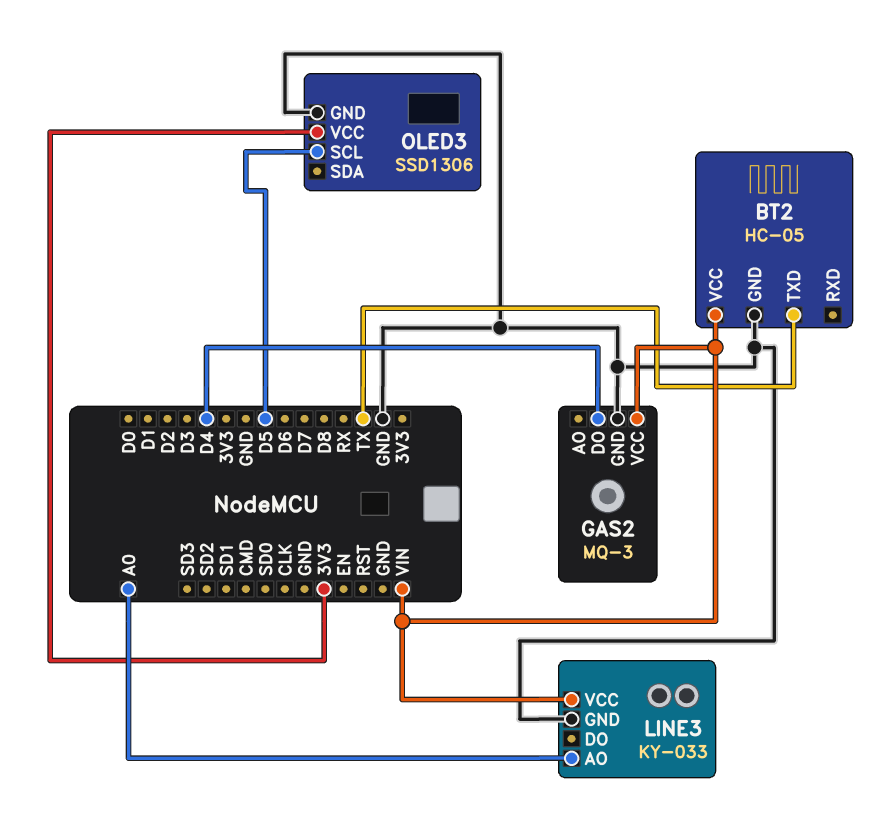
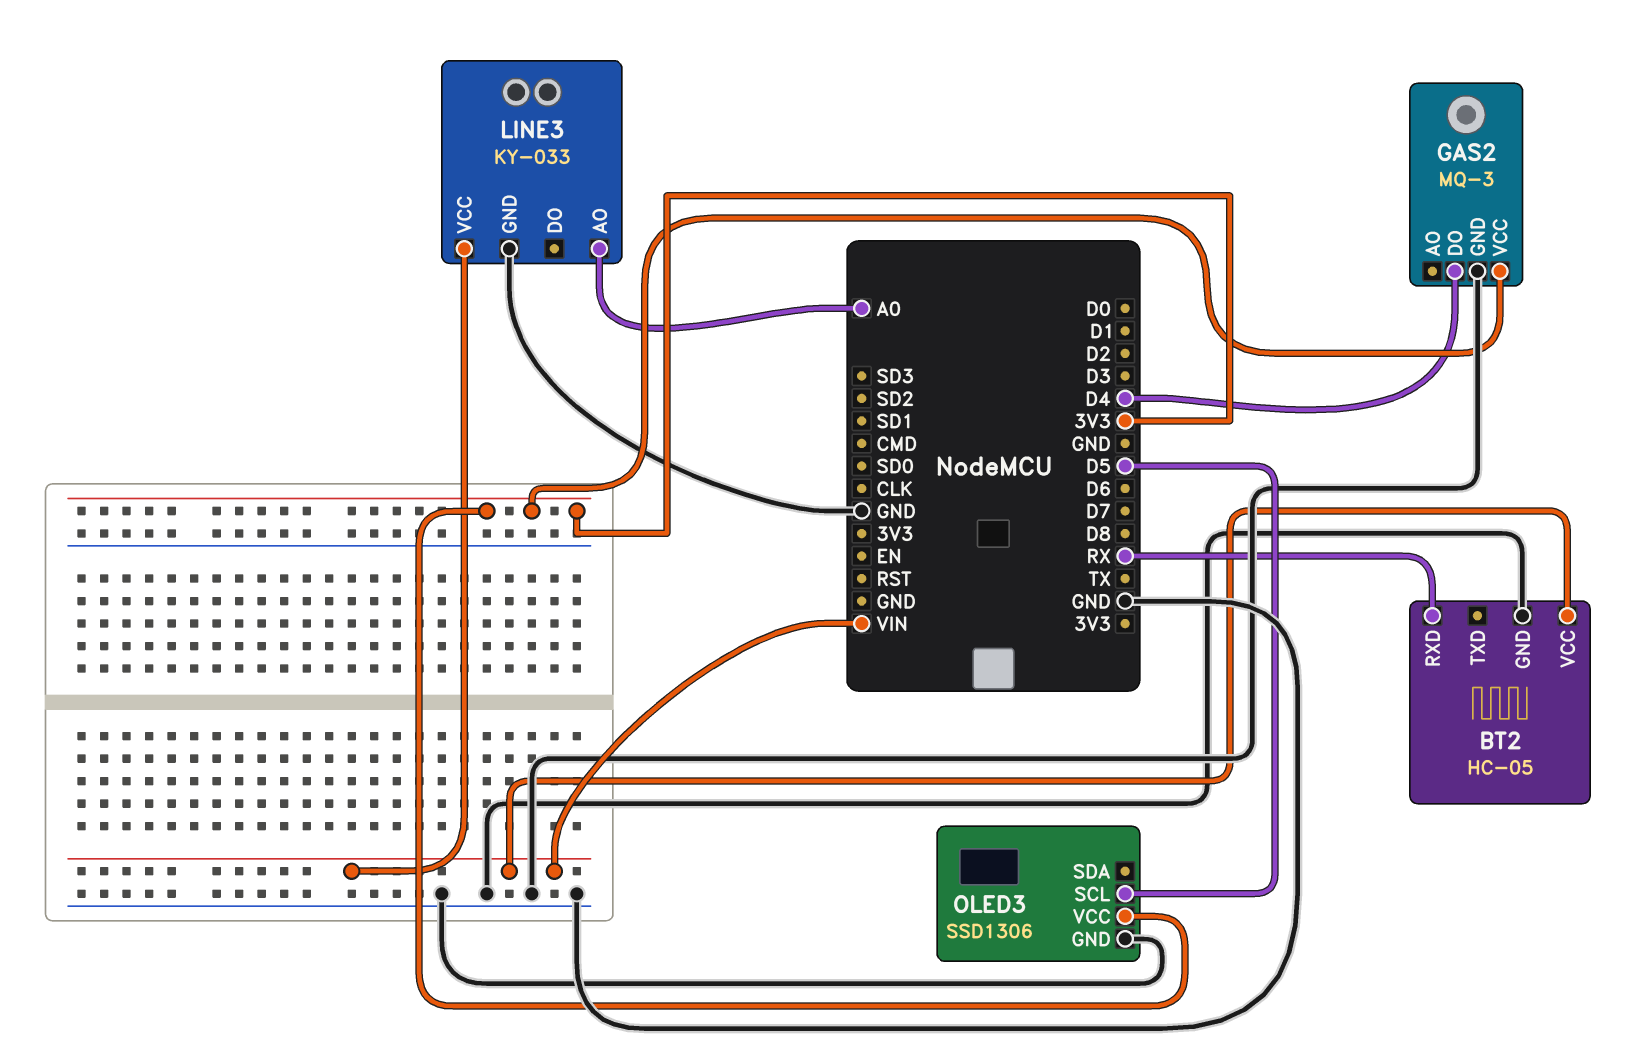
BT2 pin RXD: none -> RX
BT2 pin TXD: TX -> none
GAS2 pin VCC: VIN -> 3V3

